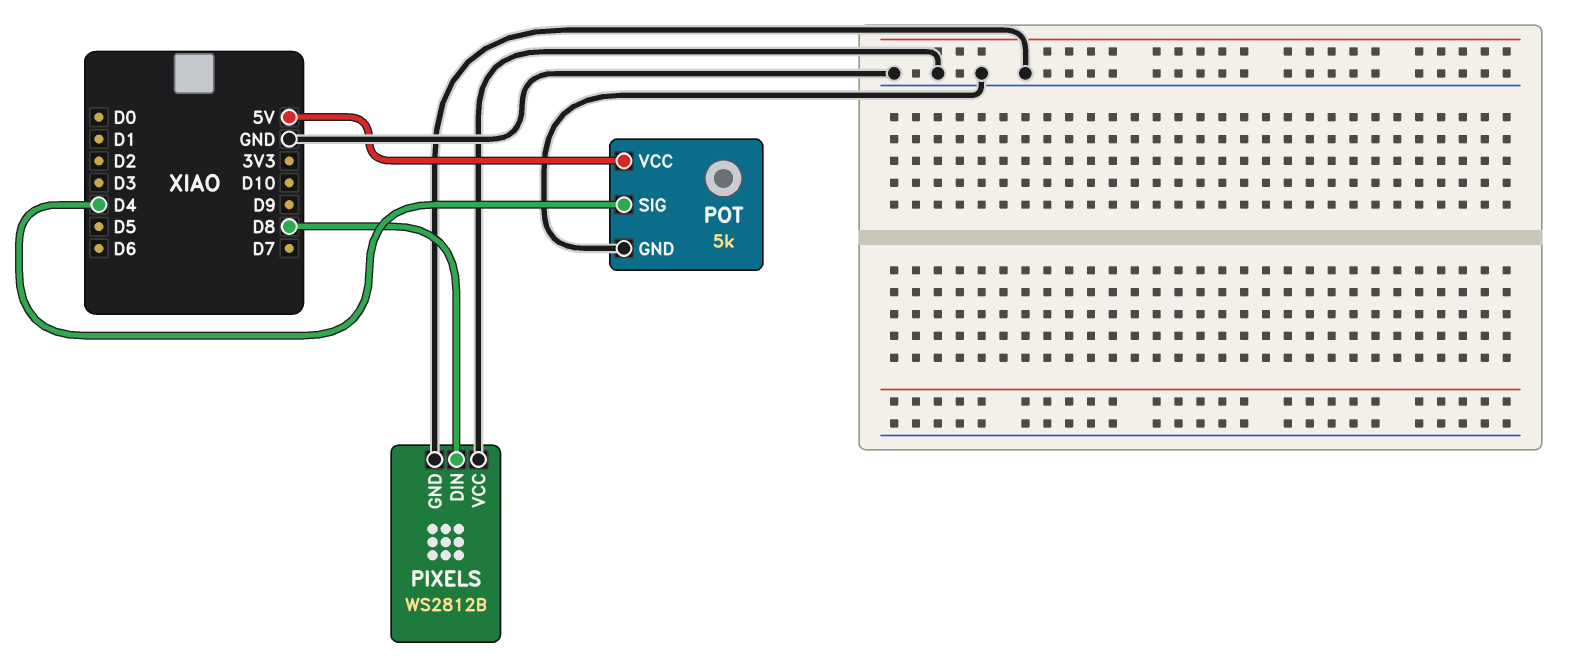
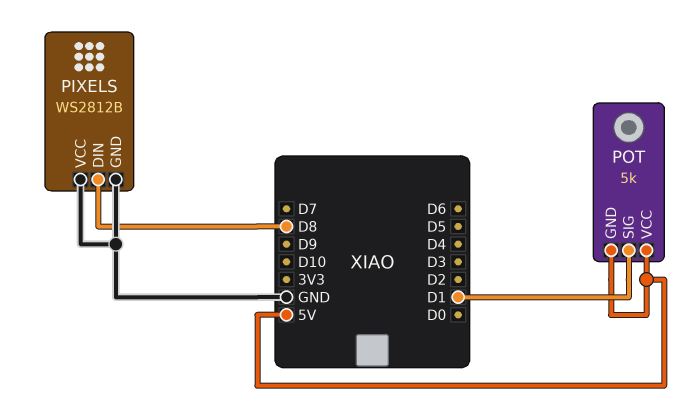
POT pin GND: GND -> 5V
POT pin SIG: D4 -> D1

